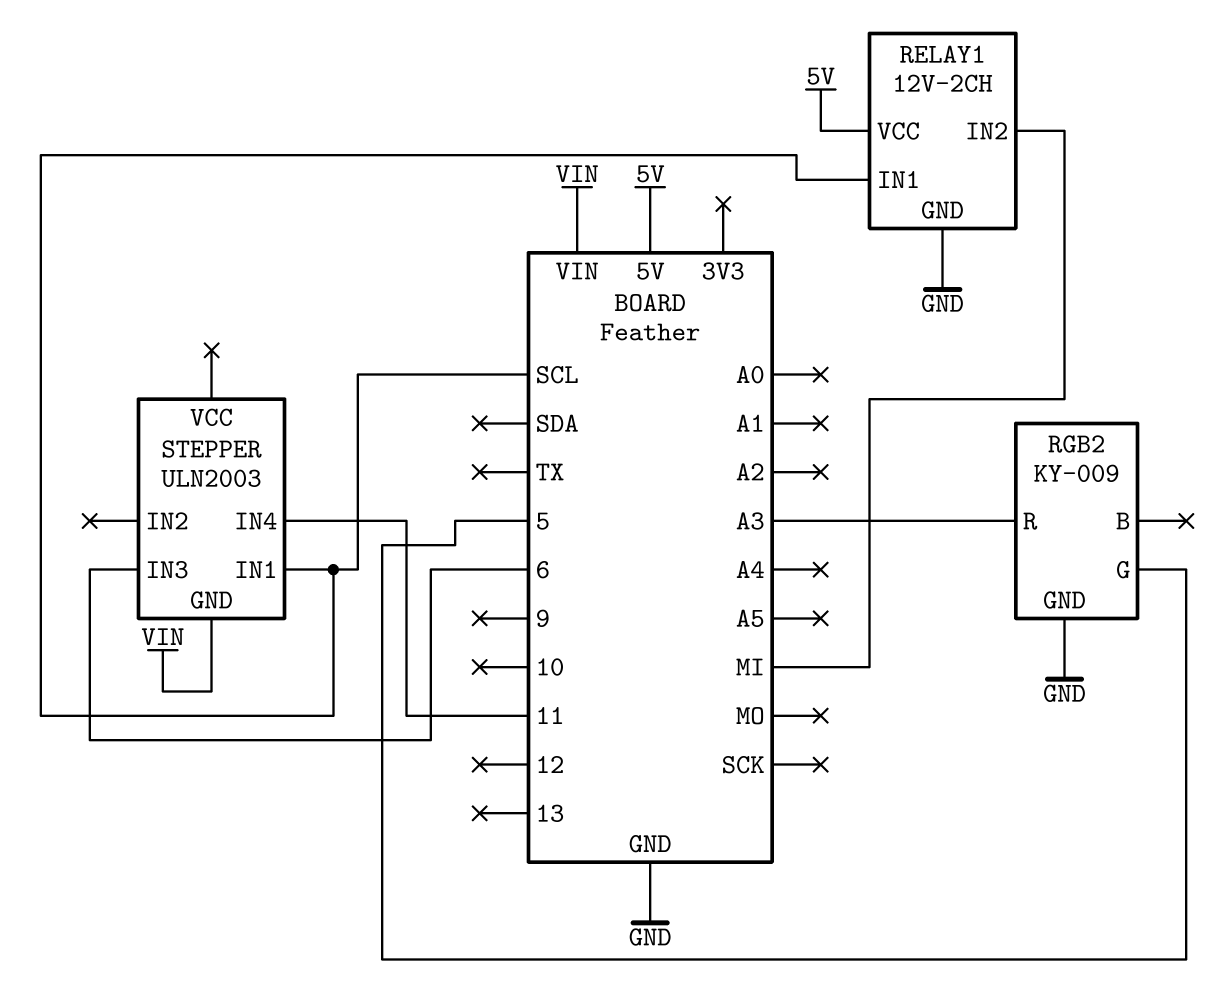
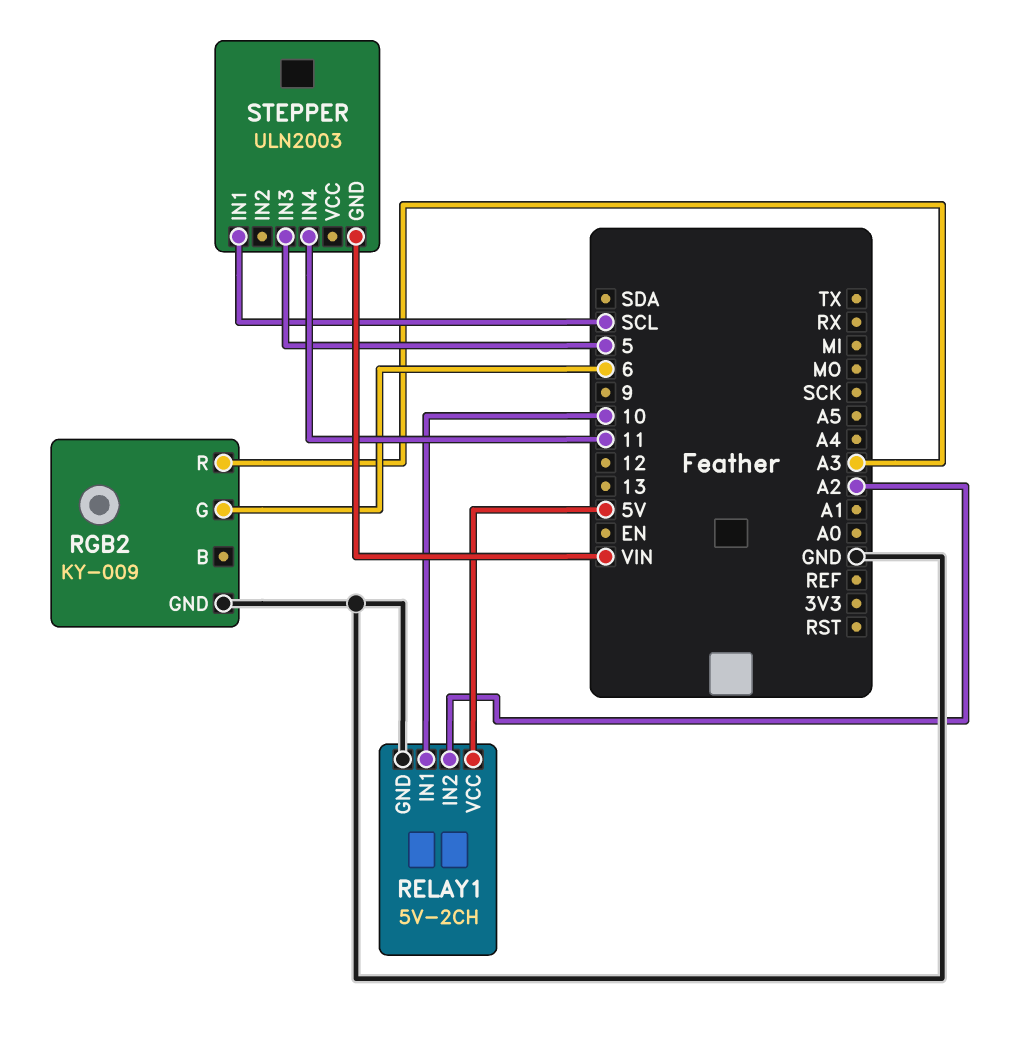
RELAY1: 12V-2CH -> 5V-2CH
RELAY1 pin IN1: SCL -> 10
RELAY1 pin IN2: MI -> A2
RGB2 pin G: 5 -> 6
STEPPER pin IN3: 6 -> 5

